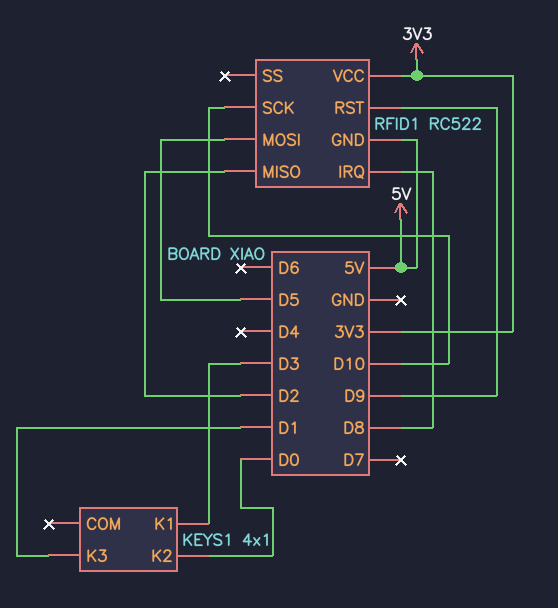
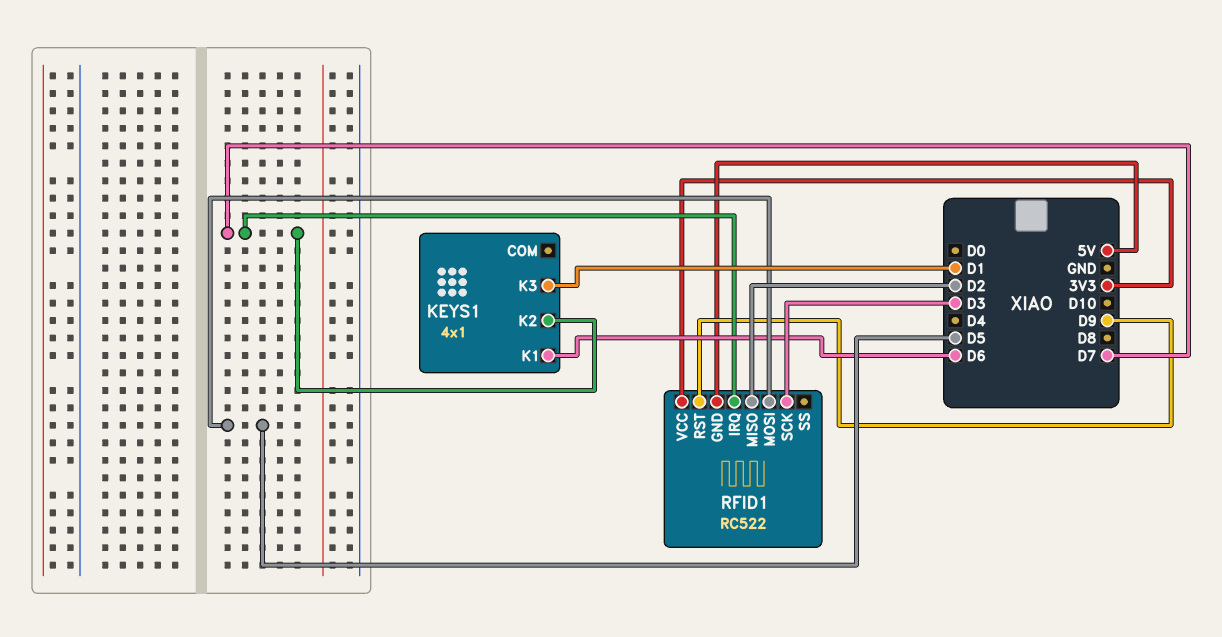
KEYS1 pin K1: D3 -> D6
KEYS1 pin K2: D0 -> D7
RFID1 pin IRQ: D8 -> D7
RFID1 pin SCK: D10 -> D3

